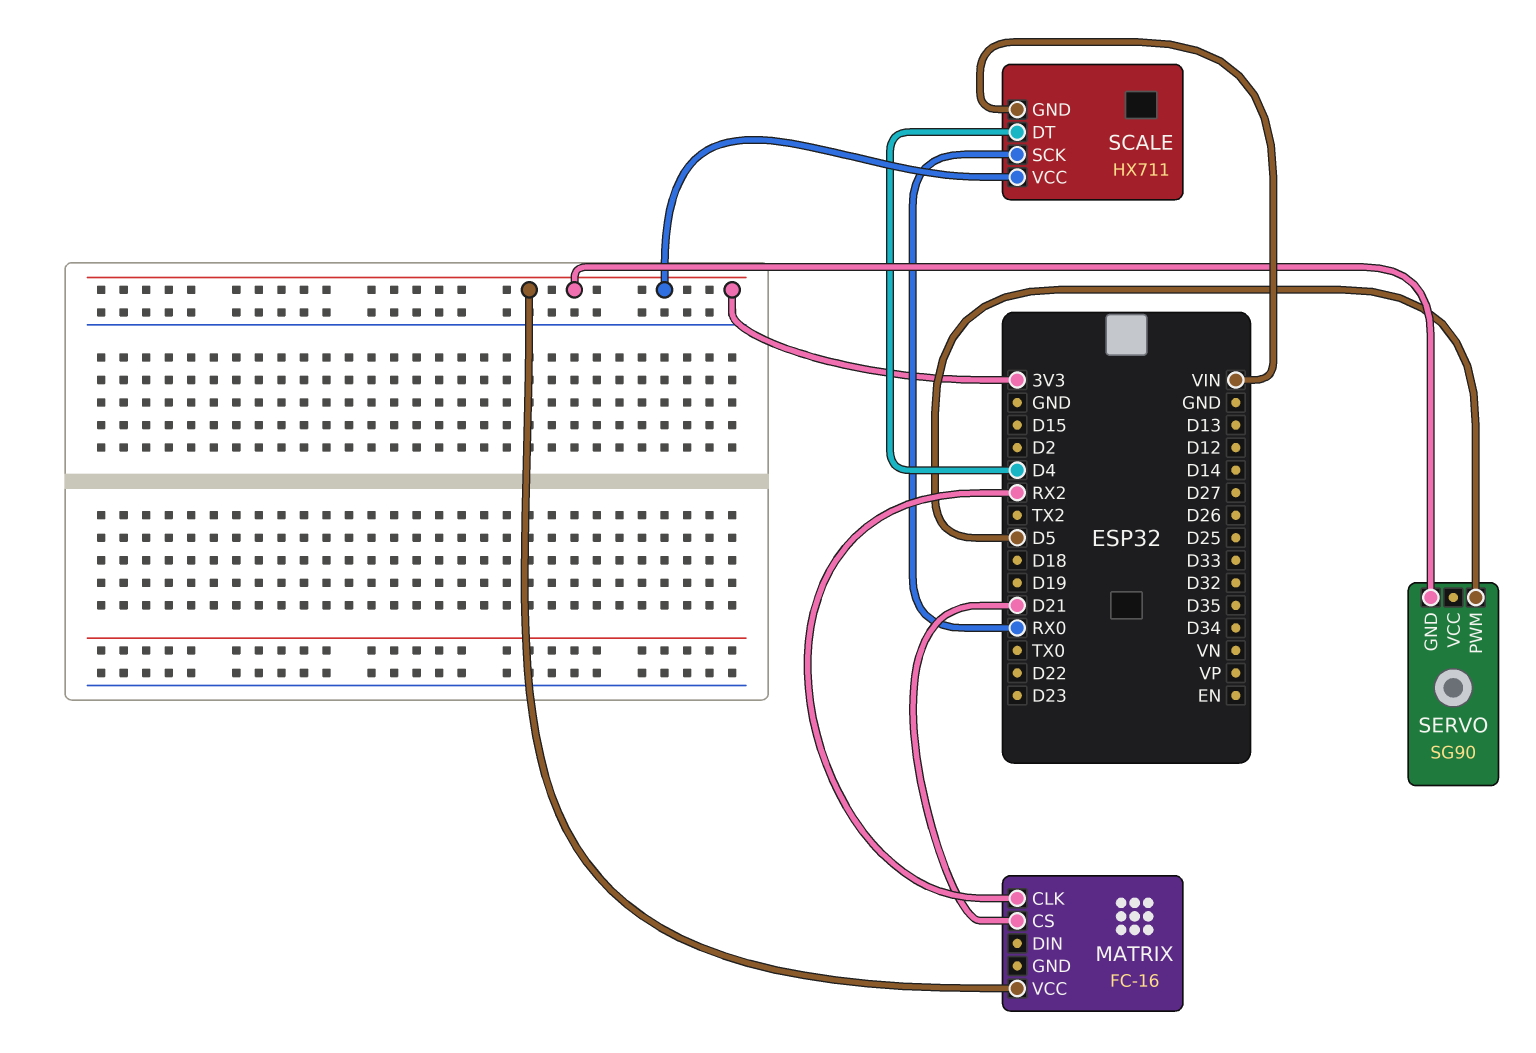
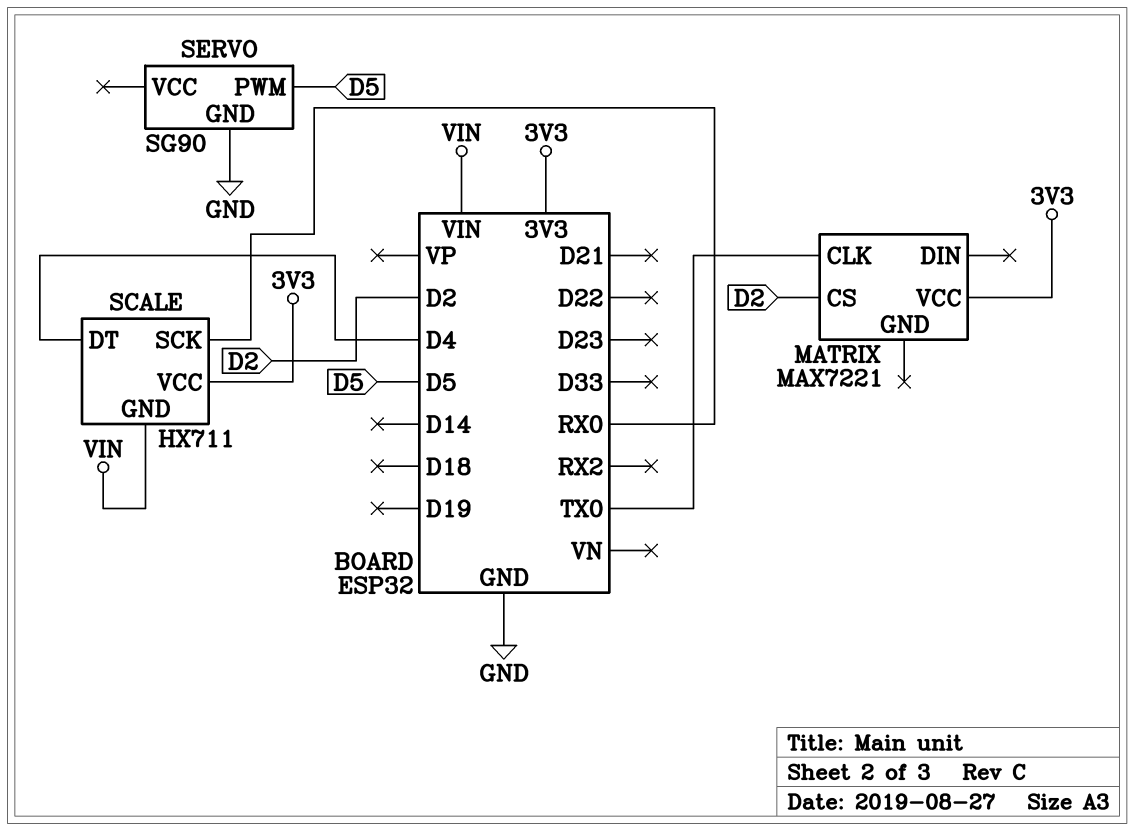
MATRIX: FC-16 -> MAX7221
MATRIX pin CLK: RX2 -> TX0
MATRIX pin CS: D21 -> D2
SERVO pin GND: 3V3 -> GND

